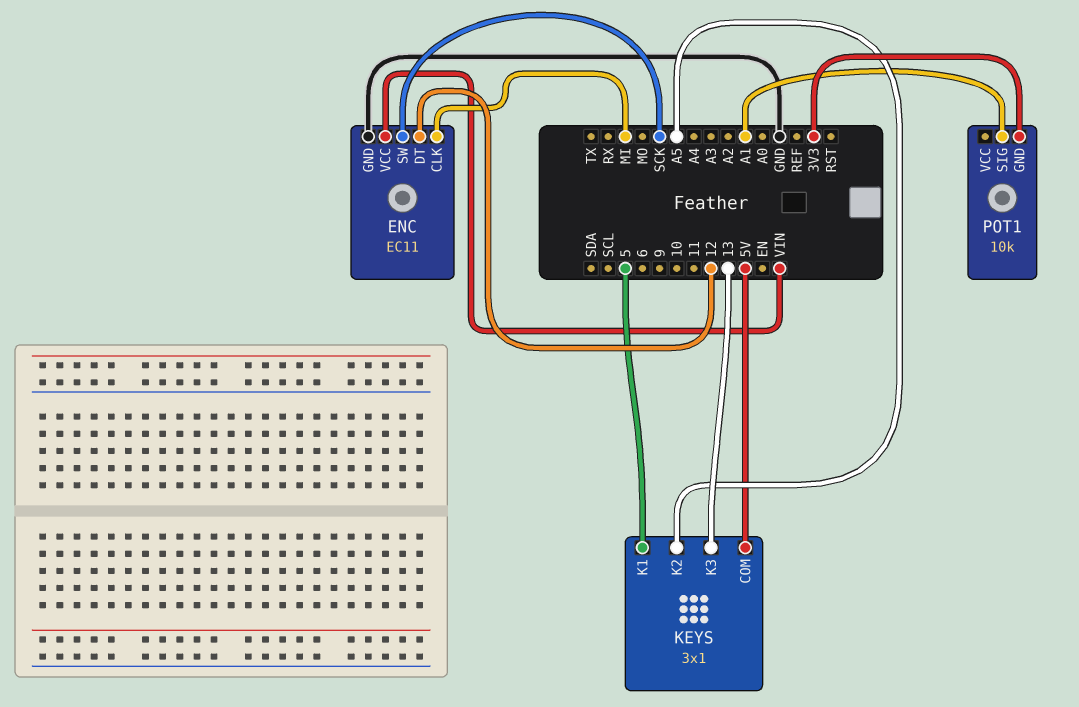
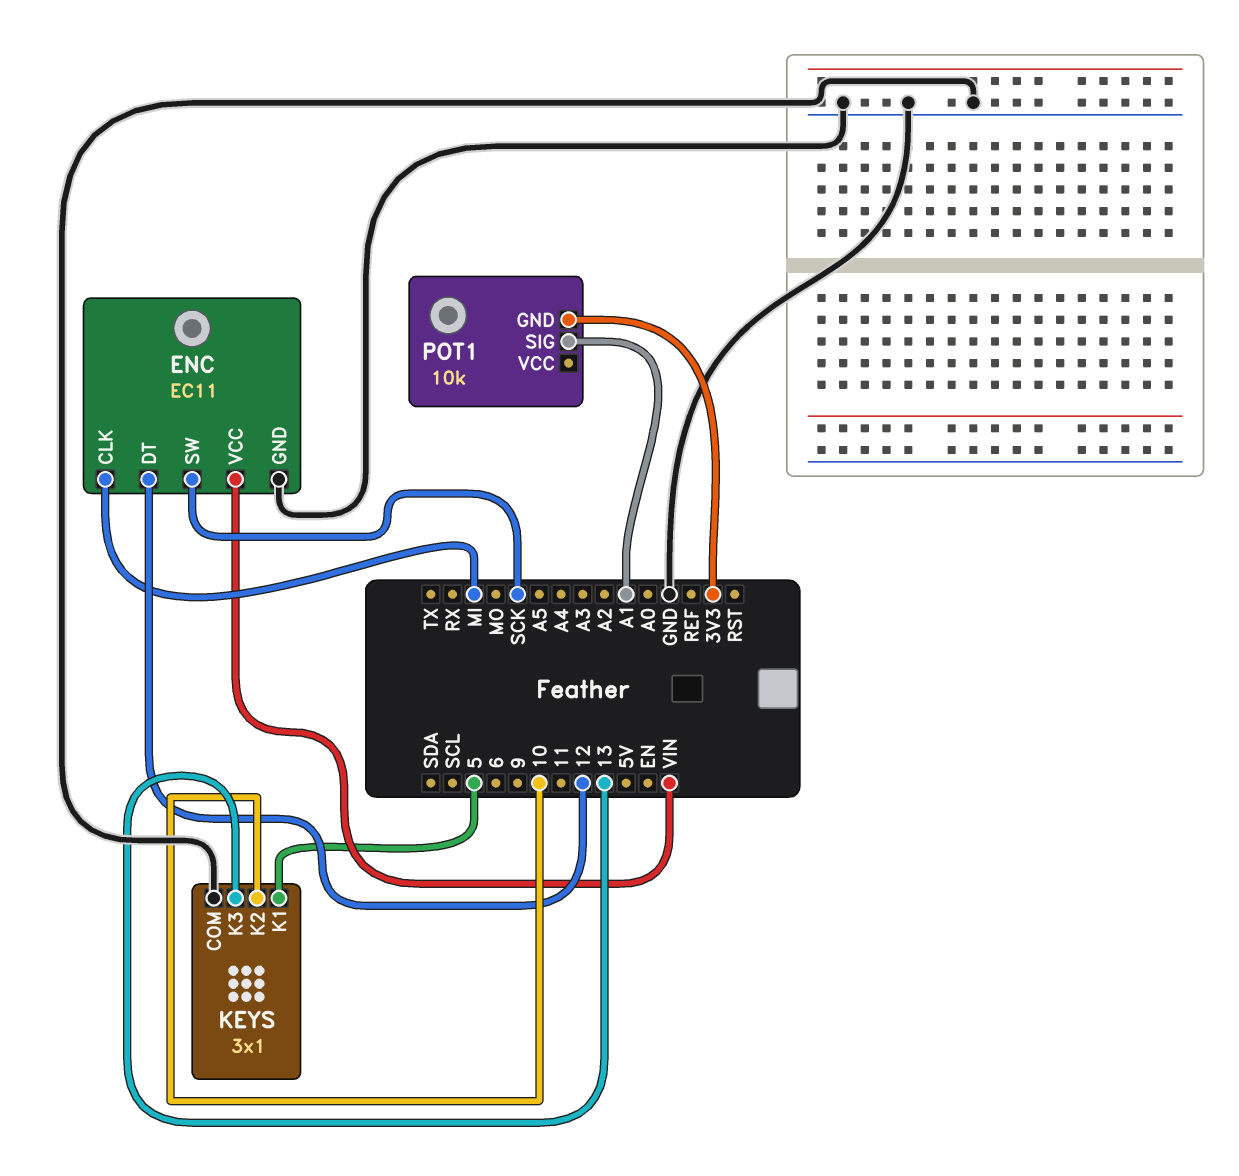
KEYS pin COM: 5V -> GND
KEYS pin K2: A5 -> 10

